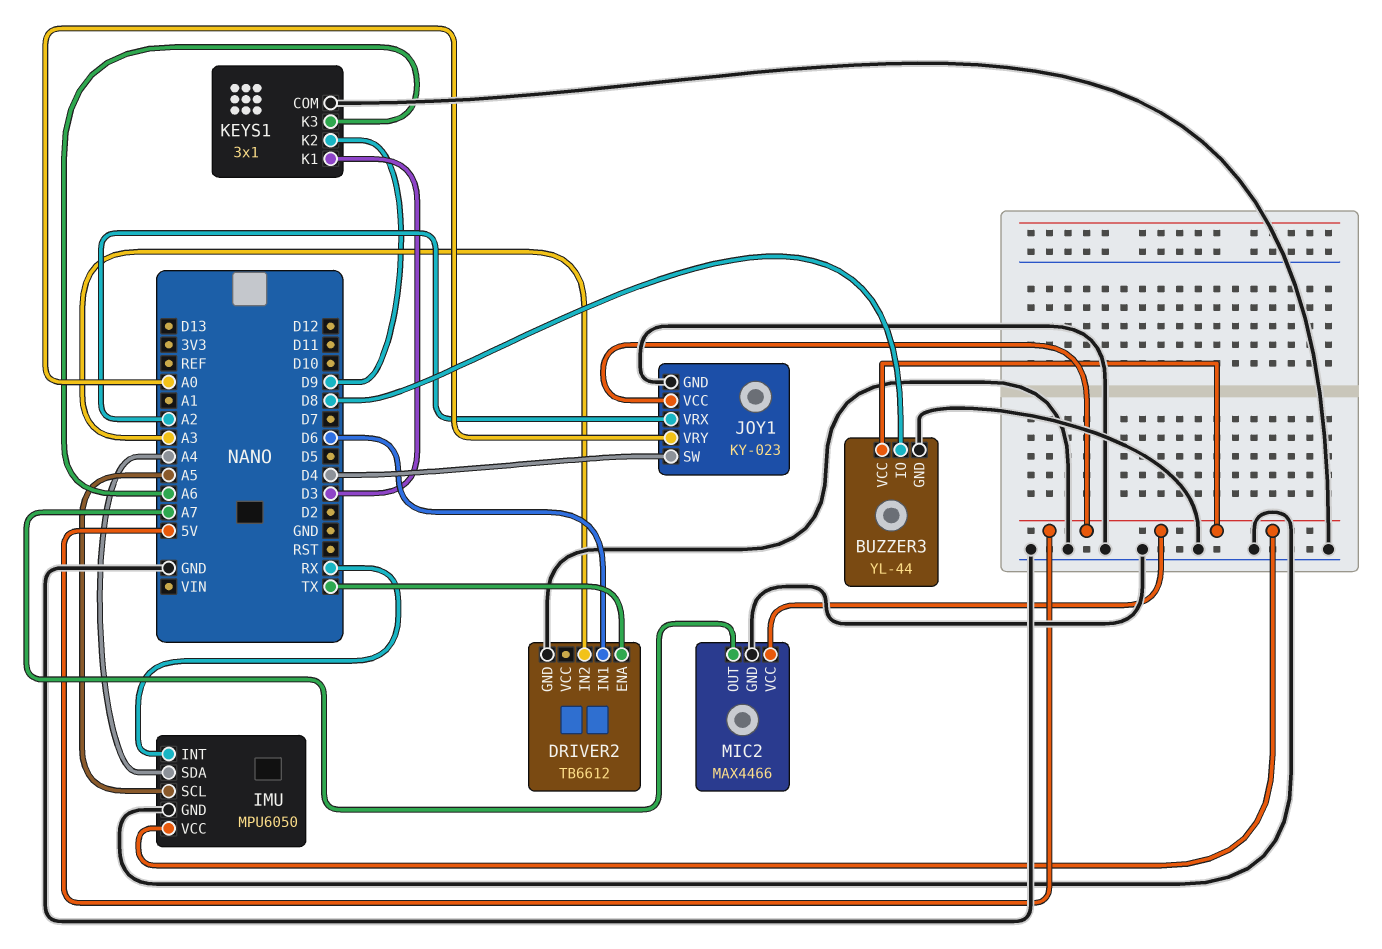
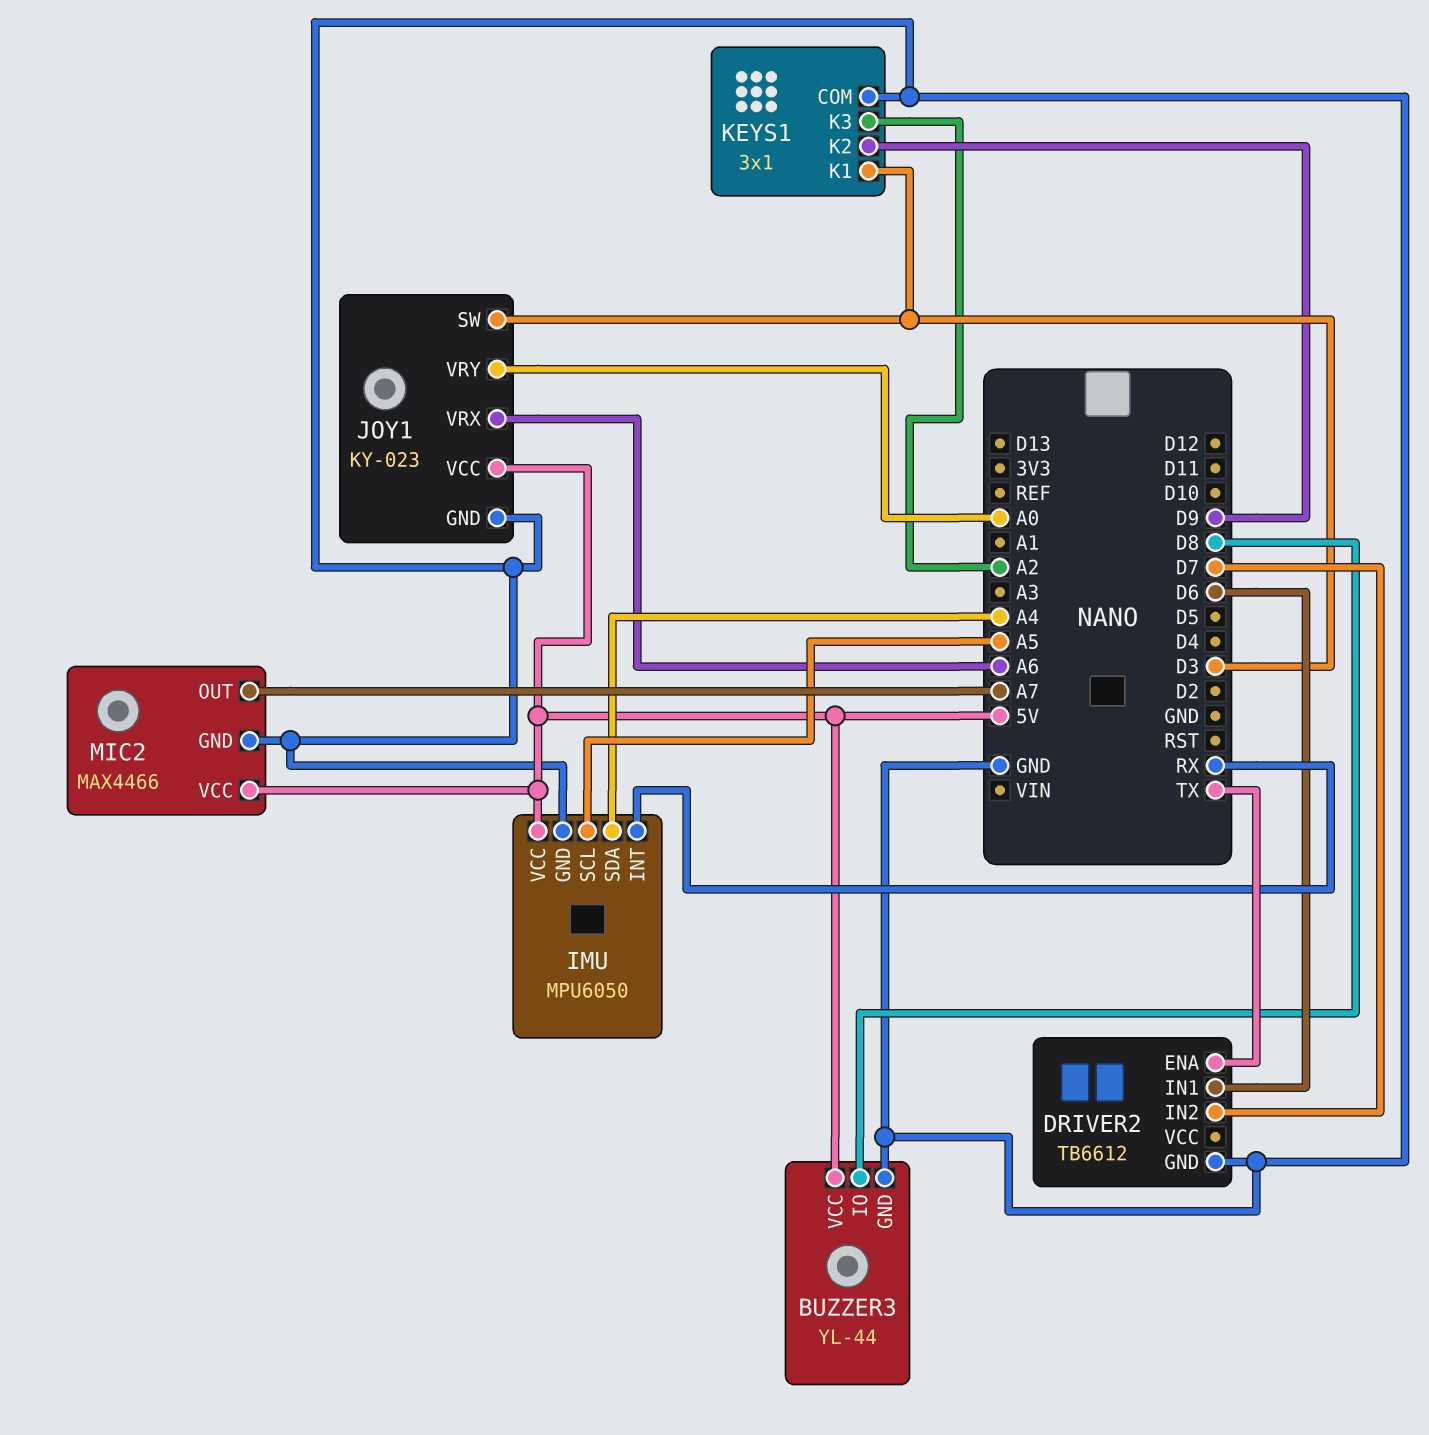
DRIVER2 pin IN2: A3 -> D7
JOY1 pin SW: D4 -> D3
JOY1 pin VRX: A2 -> A6
KEYS1 pin K3: A6 -> A2

